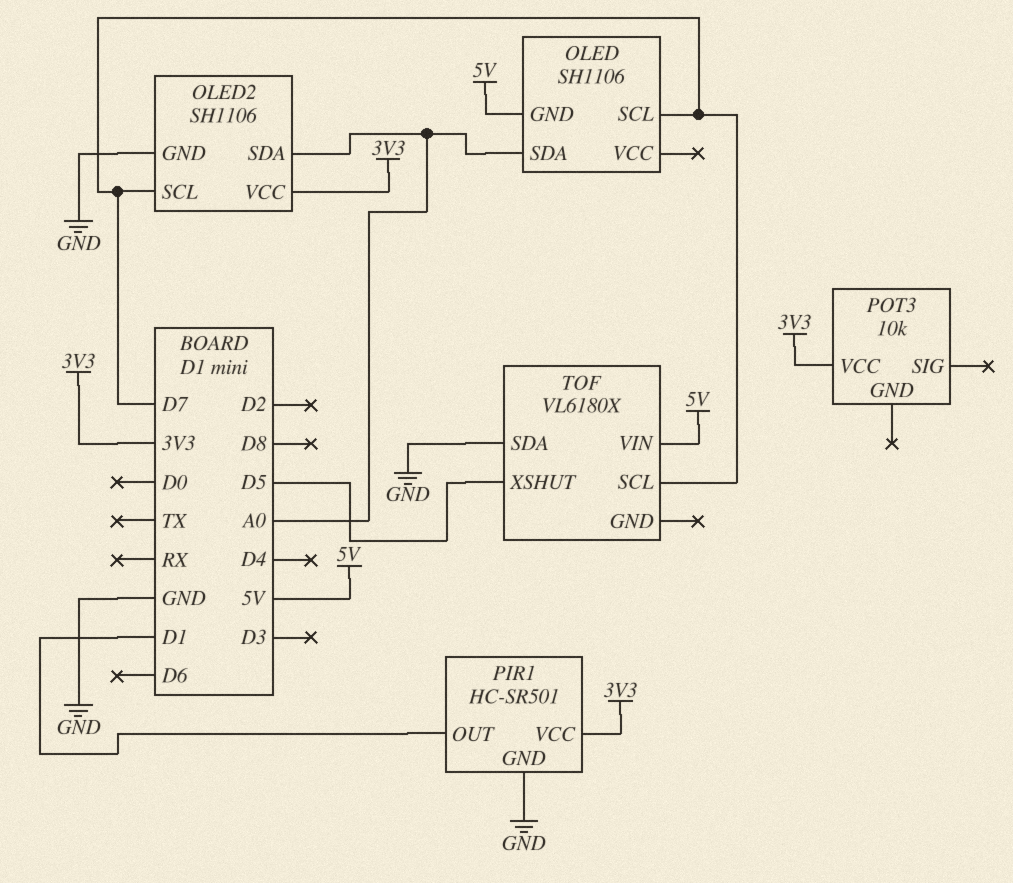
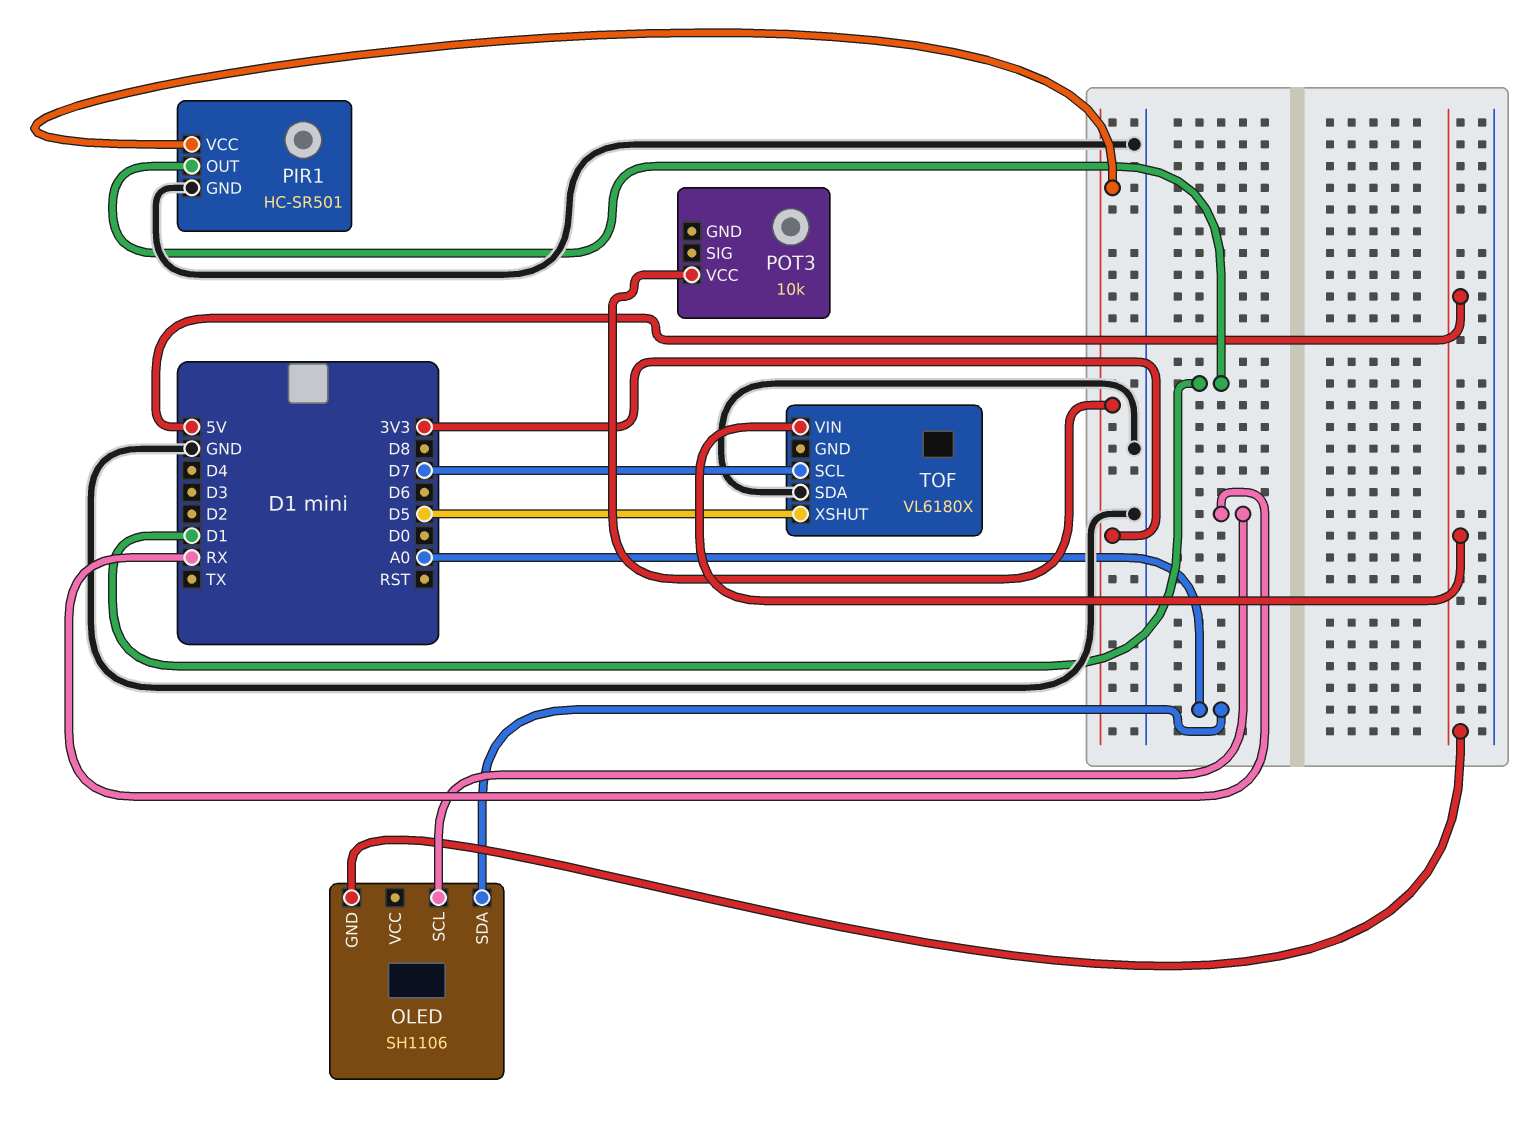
OLED pin SCL: D7 -> RX
OLED2: SH1106 -> none
OLED2 pin GND: GND -> none
OLED2 pin SCL: D7 -> none
OLED2 pin SDA: A0 -> none
OLED2 pin VCC: 3V3 -> none

